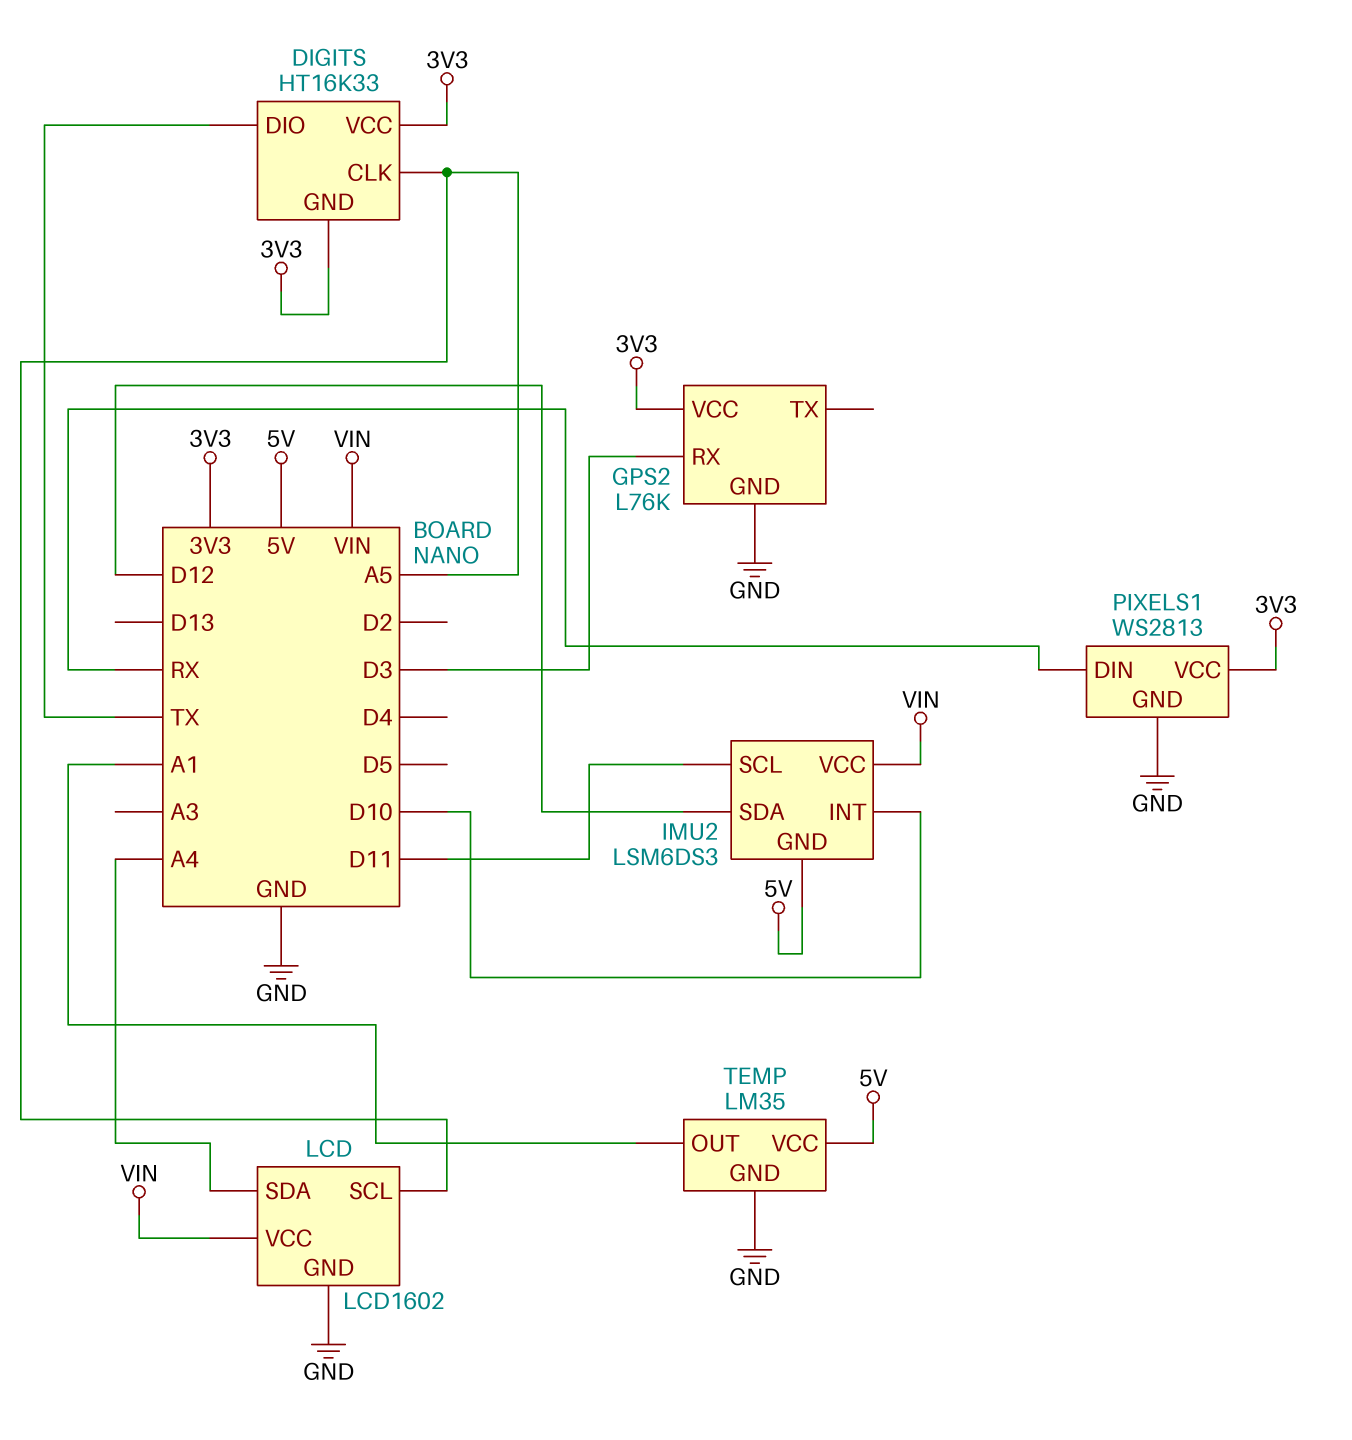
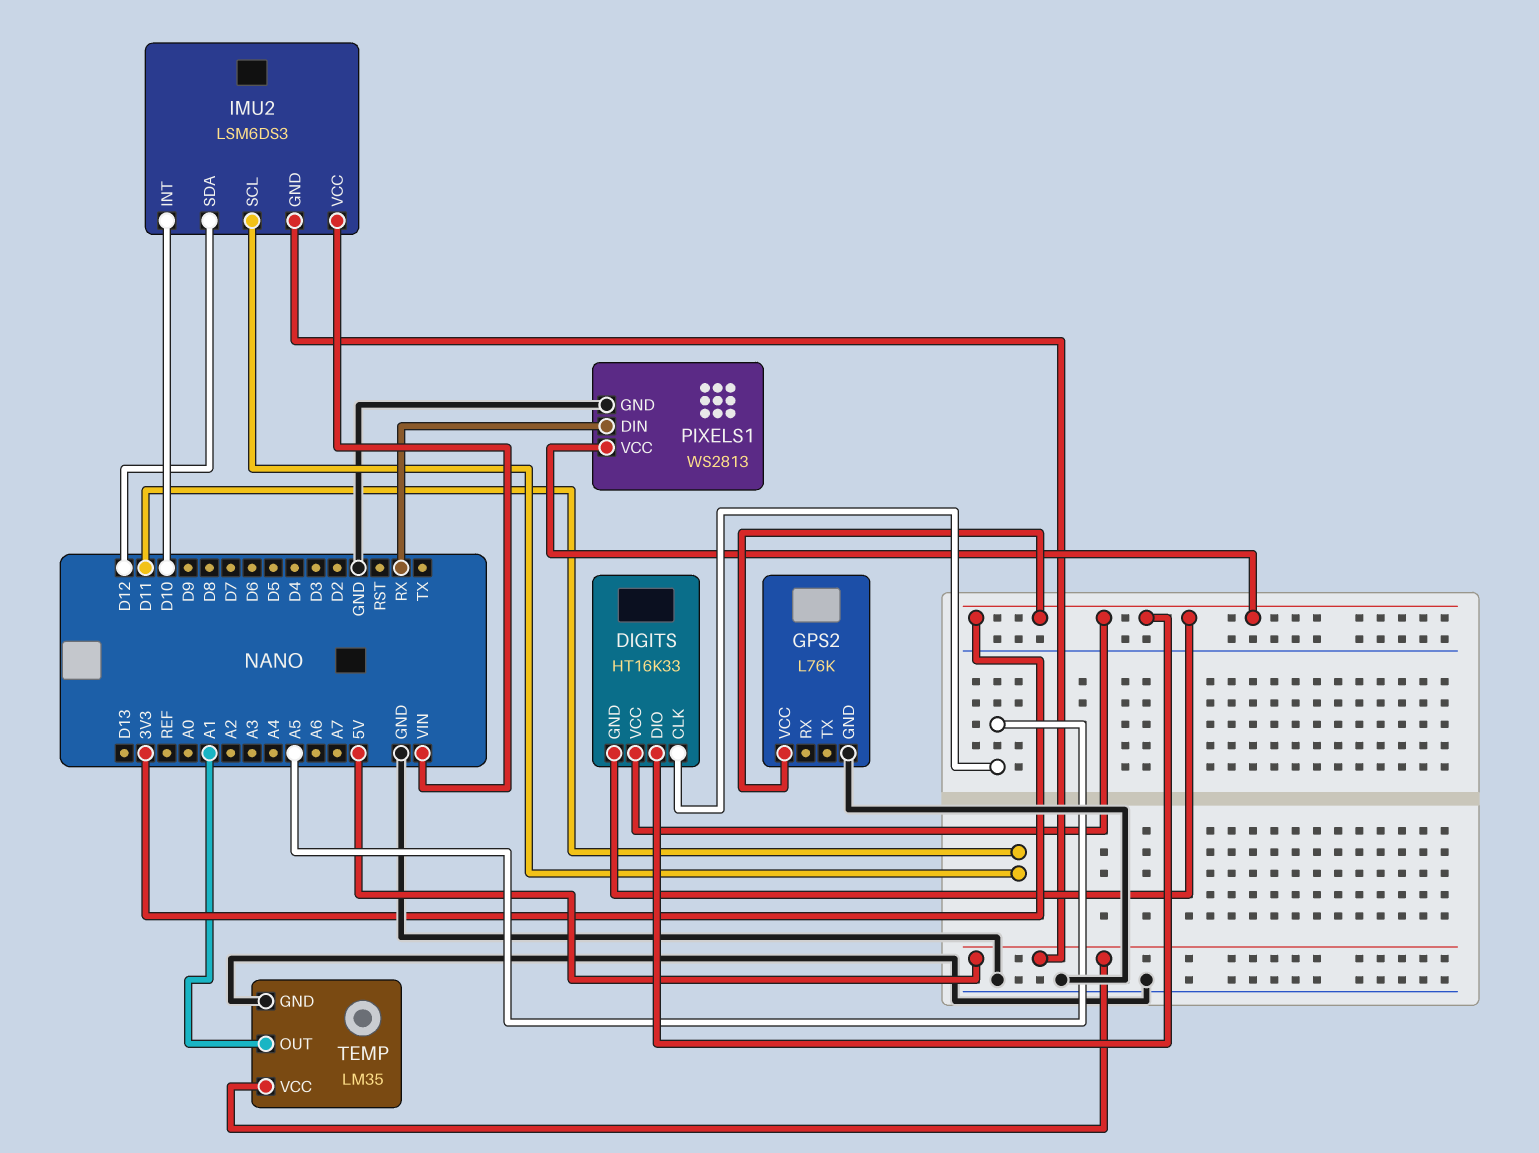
DIGITS pin DIO: TX -> 3V3
GPS2 pin RX: D3 -> none
LCD: LCD1602 -> none
LCD pin GND: GND -> none
LCD pin SCL: A5 -> none
LCD pin SDA: A4 -> none
LCD pin VCC: VIN -> none

